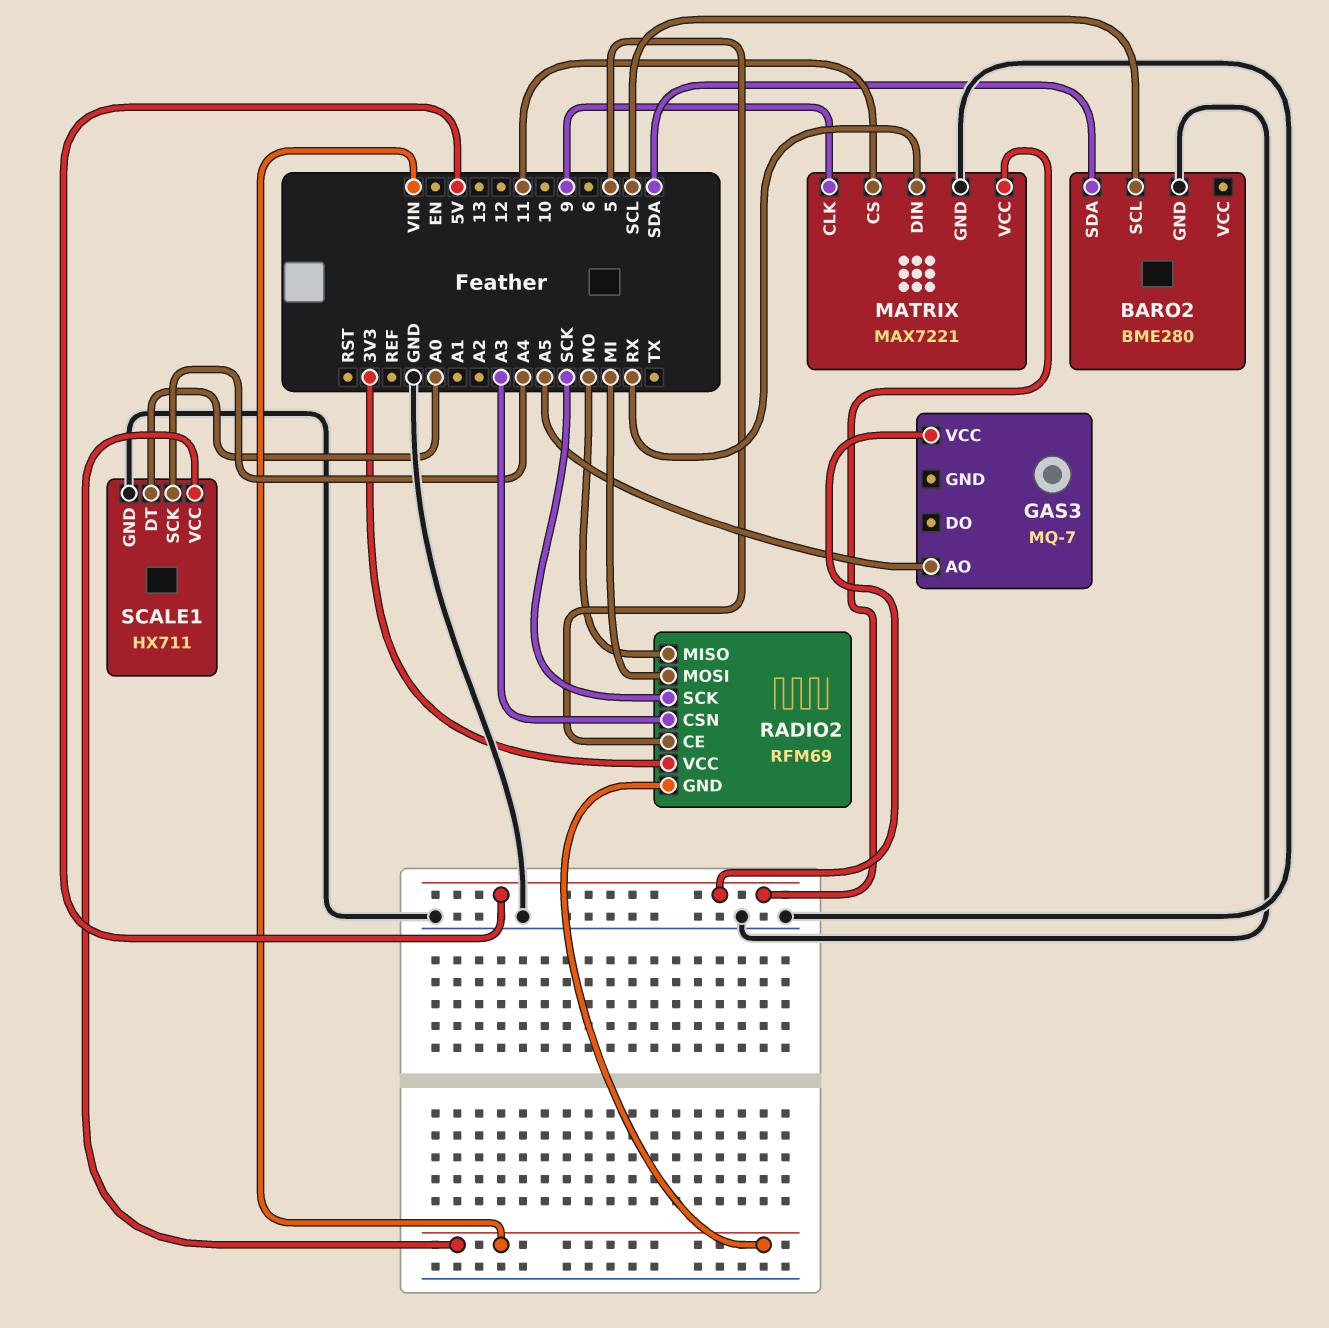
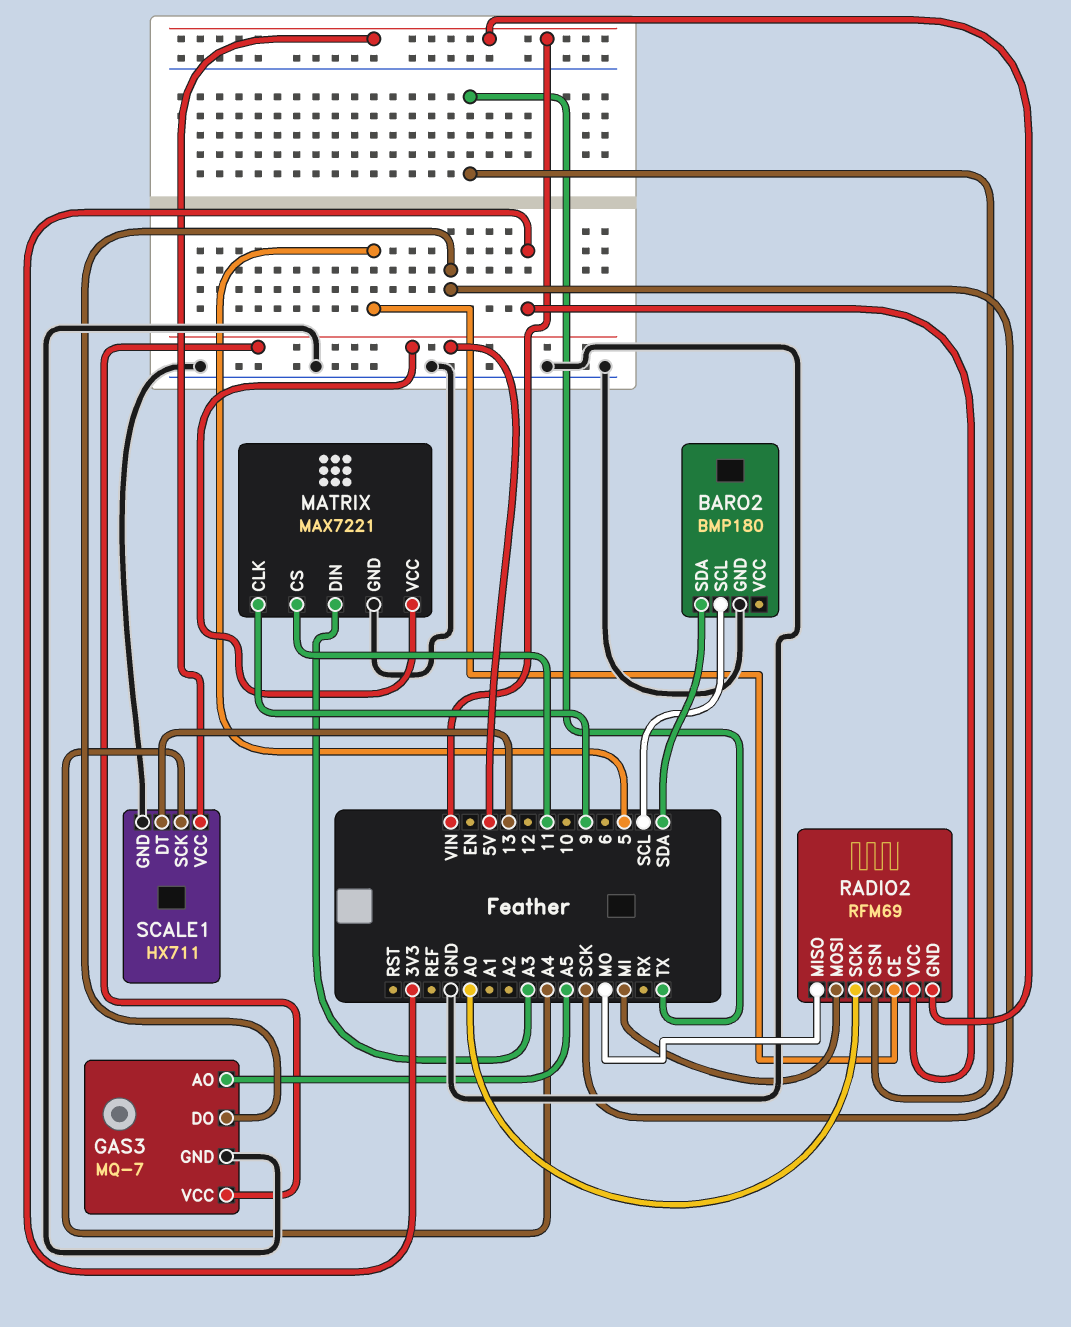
BARO2: BME280 -> BMP180
GAS3 pin DO: none -> SCK
GAS3 pin GND: none -> GND
MATRIX pin DIN: RX -> A3
RADIO2 pin CSN: A3 -> TX
RADIO2 pin SCK: SCK -> A0
SCALE1 pin DT: A0 -> 13

